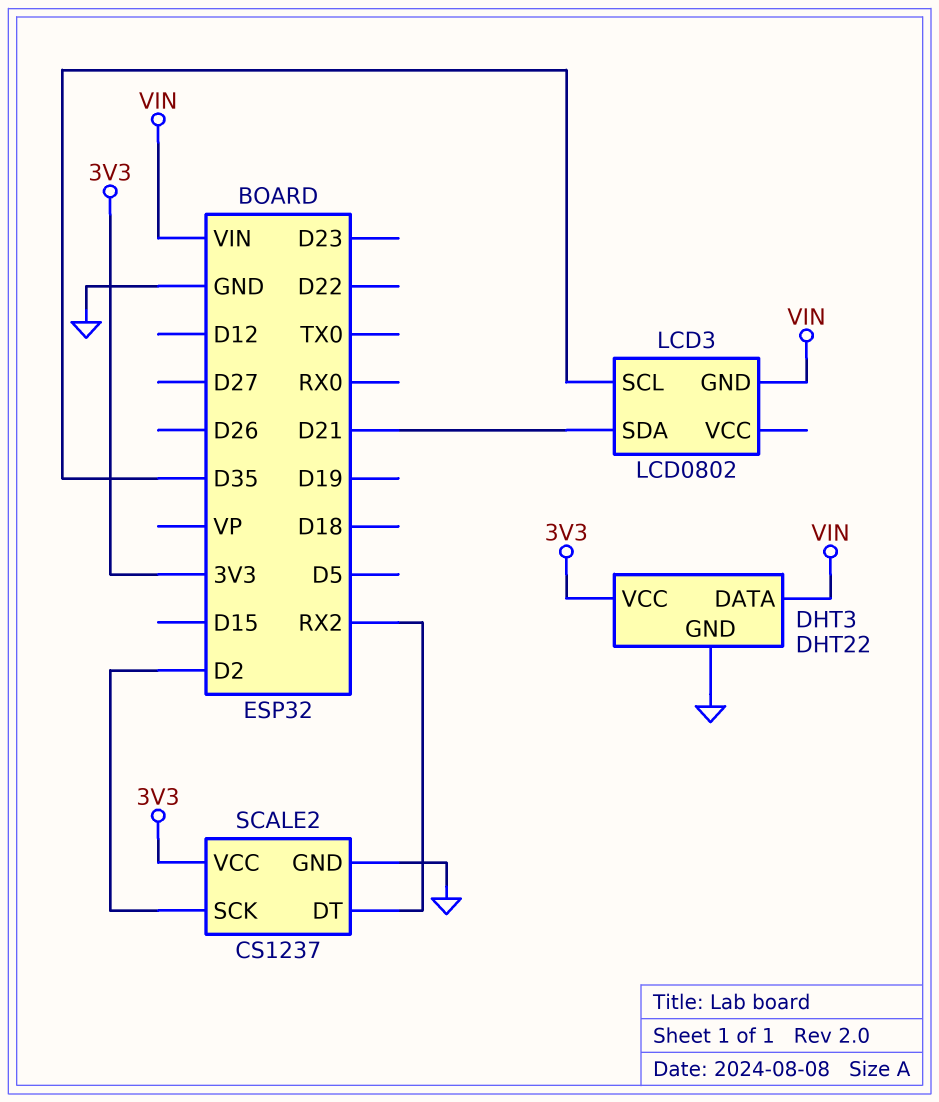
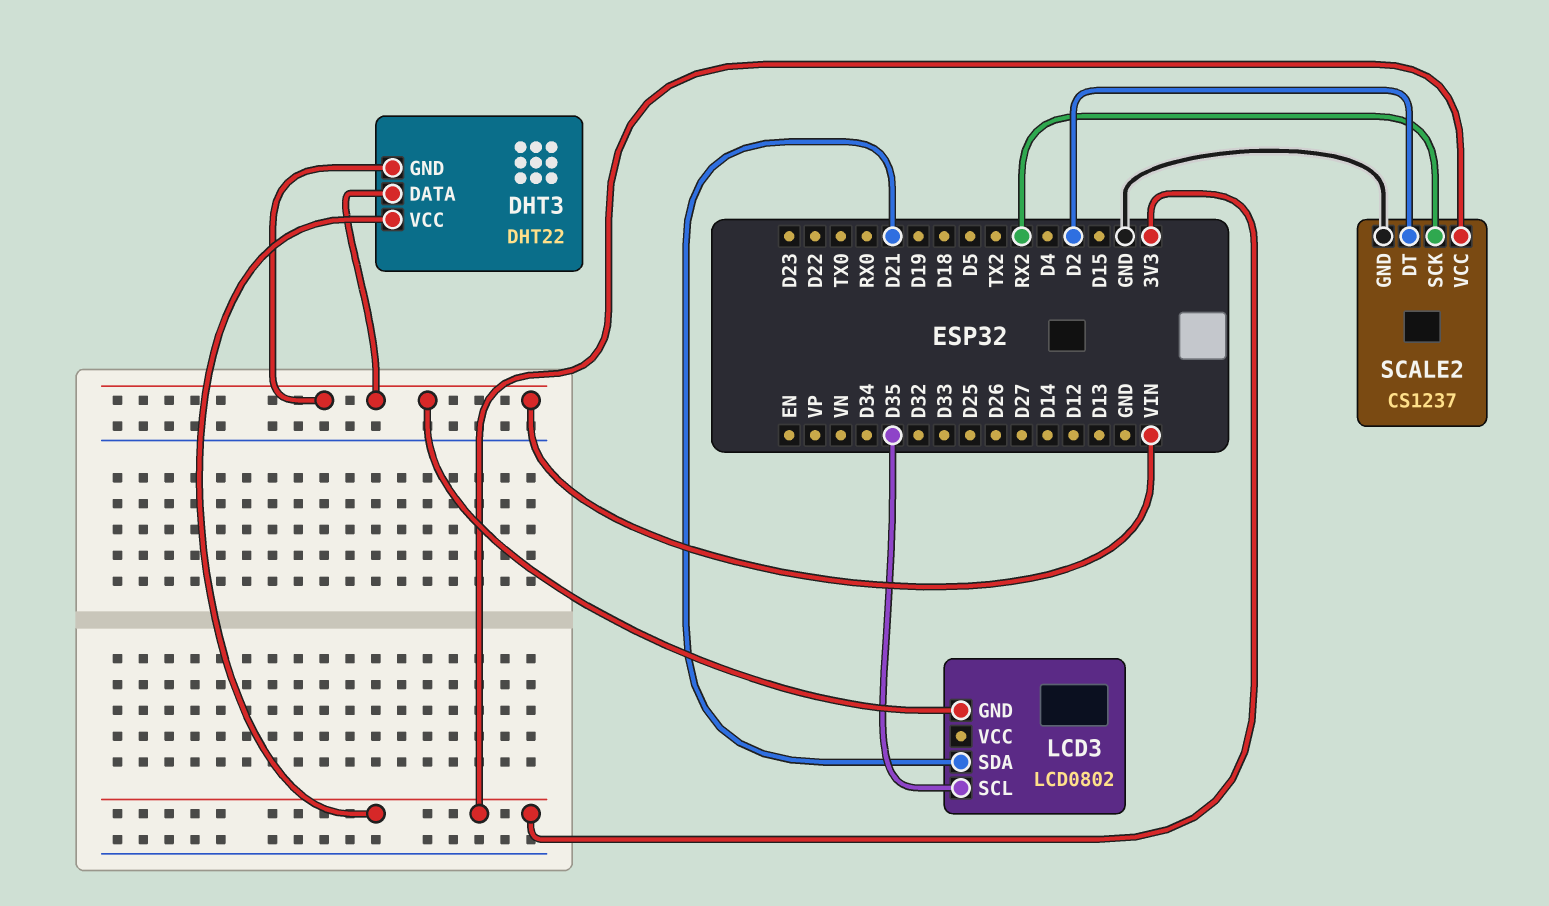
DHT3 pin GND: GND -> VIN
SCALE2 pin DT: RX2 -> D2
SCALE2 pin SCK: D2 -> RX2

